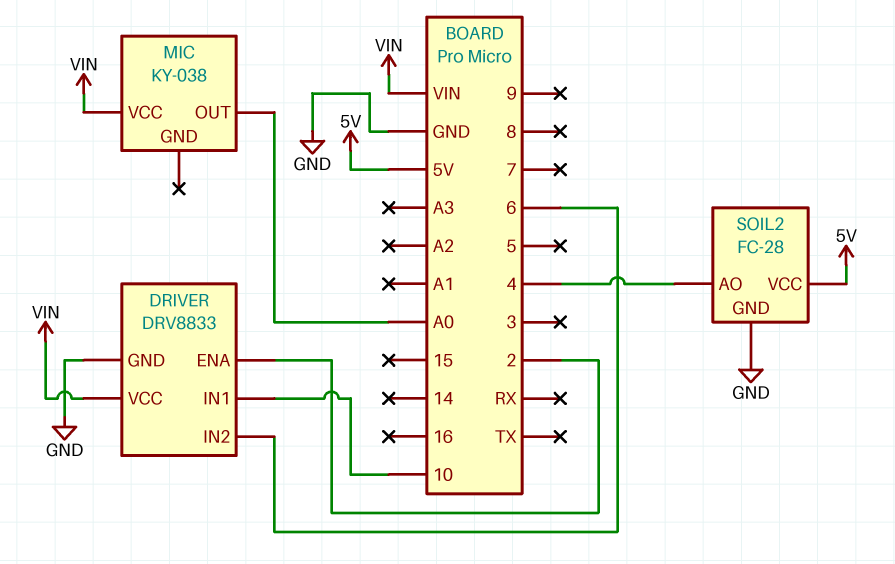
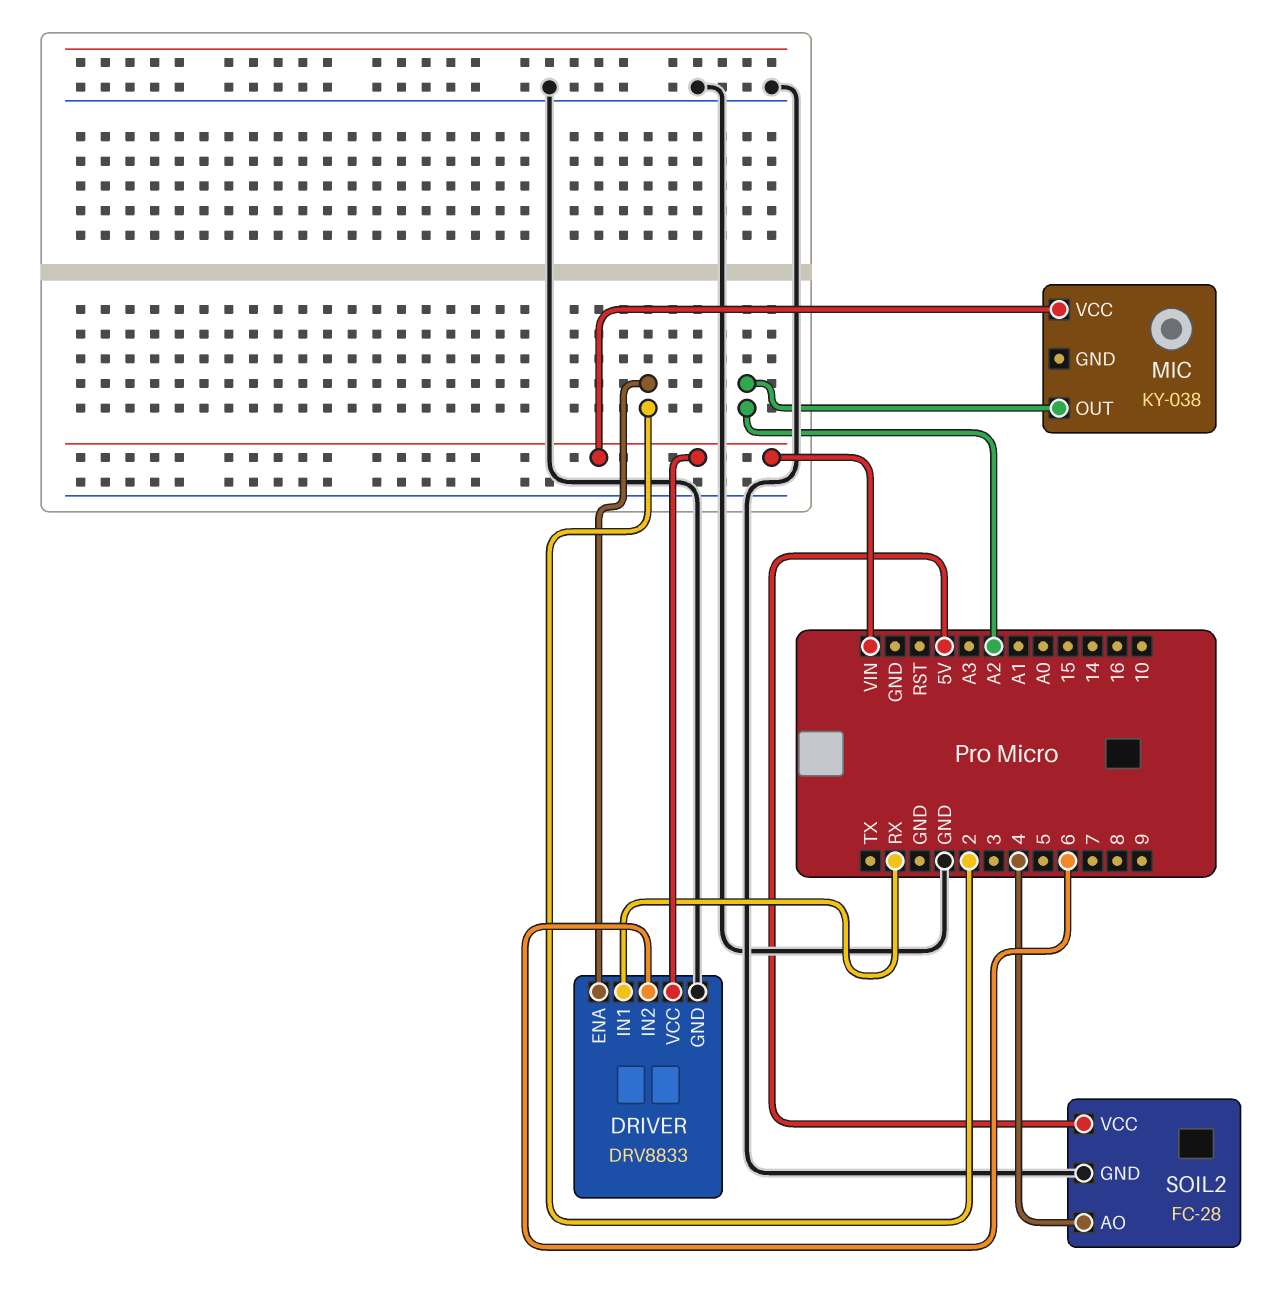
DRIVER pin IN1: 10 -> RX
MIC pin OUT: A0 -> A2

